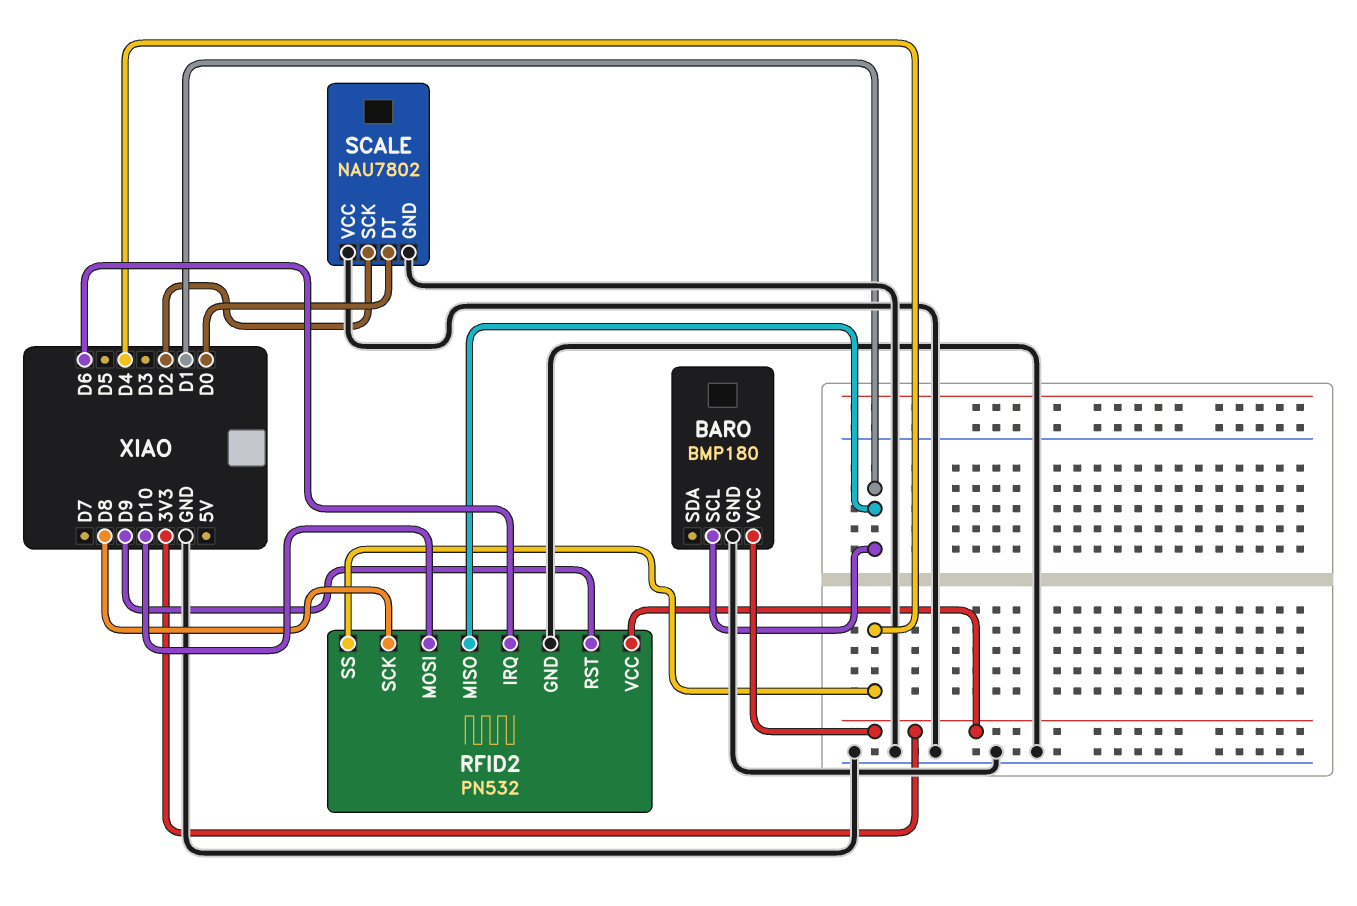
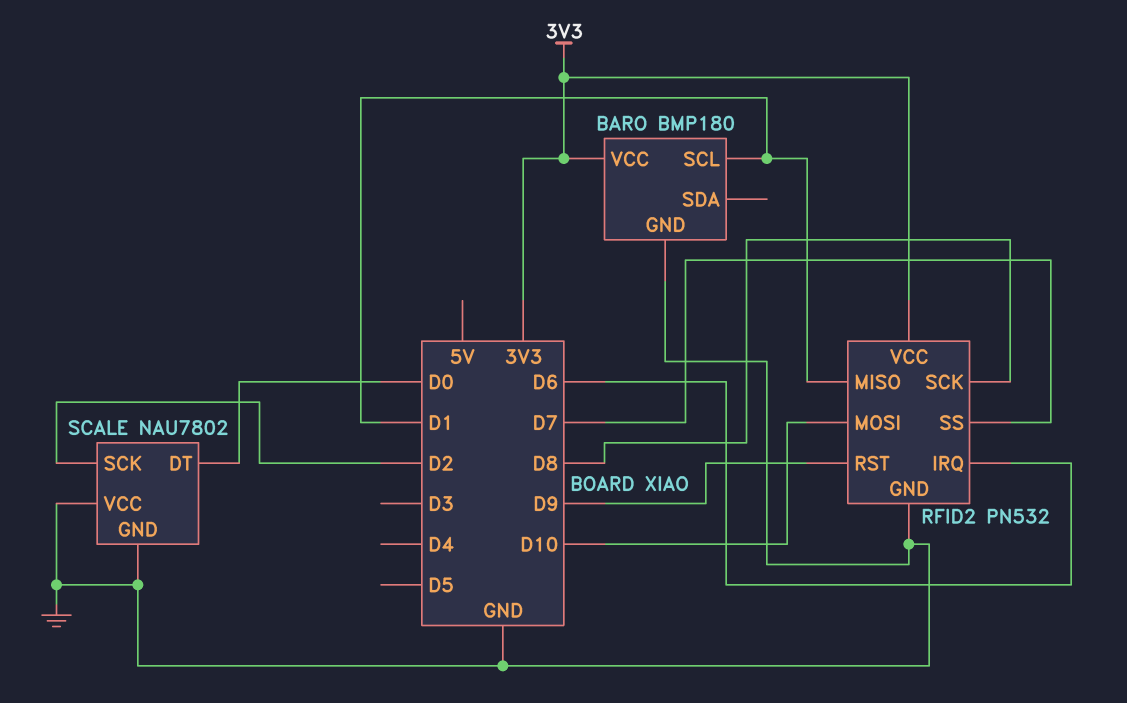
RFID2 pin SS: D4 -> D7

